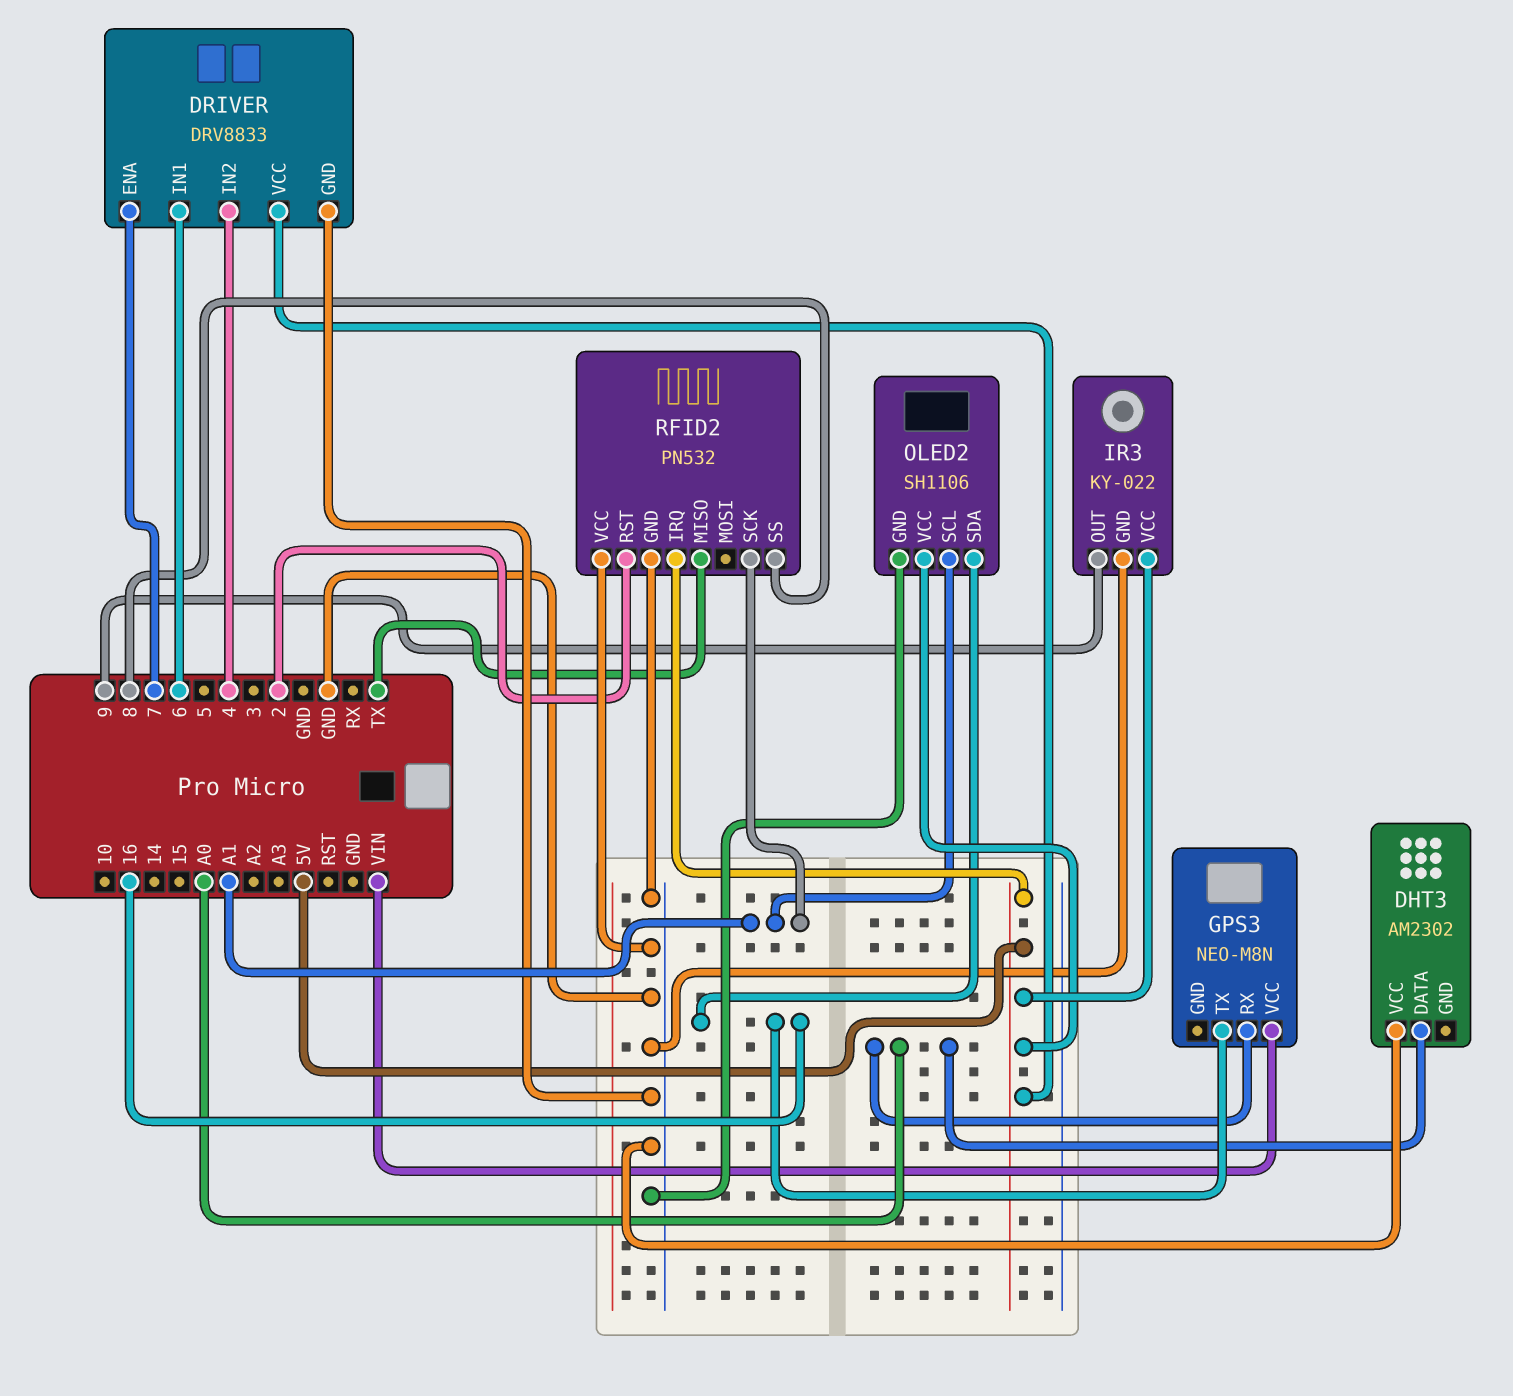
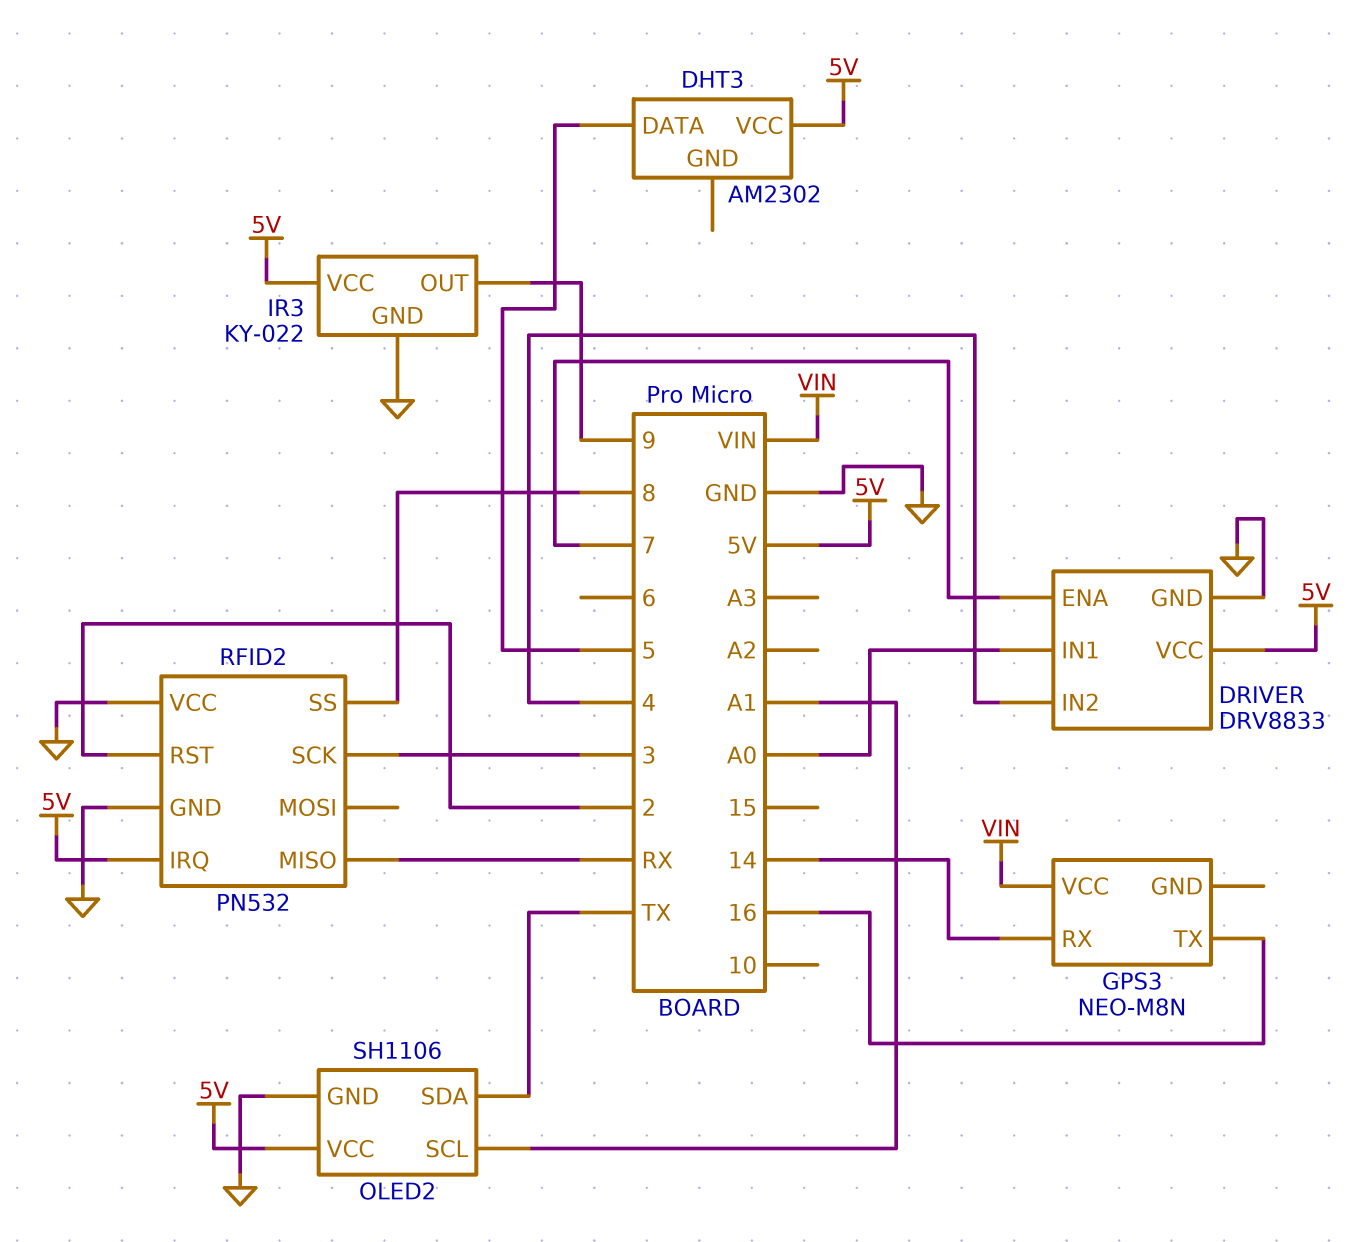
DHT3 pin DATA: A0 -> 5
DHT3 pin VCC: GND -> 5V
DRIVER pin IN1: 6 -> A0
GPS3 pin RX: A0 -> 14
OLED2 pin SDA: 16 -> TX
RFID2 pin MISO: TX -> RX
RFID2 pin SCK: A1 -> 3

